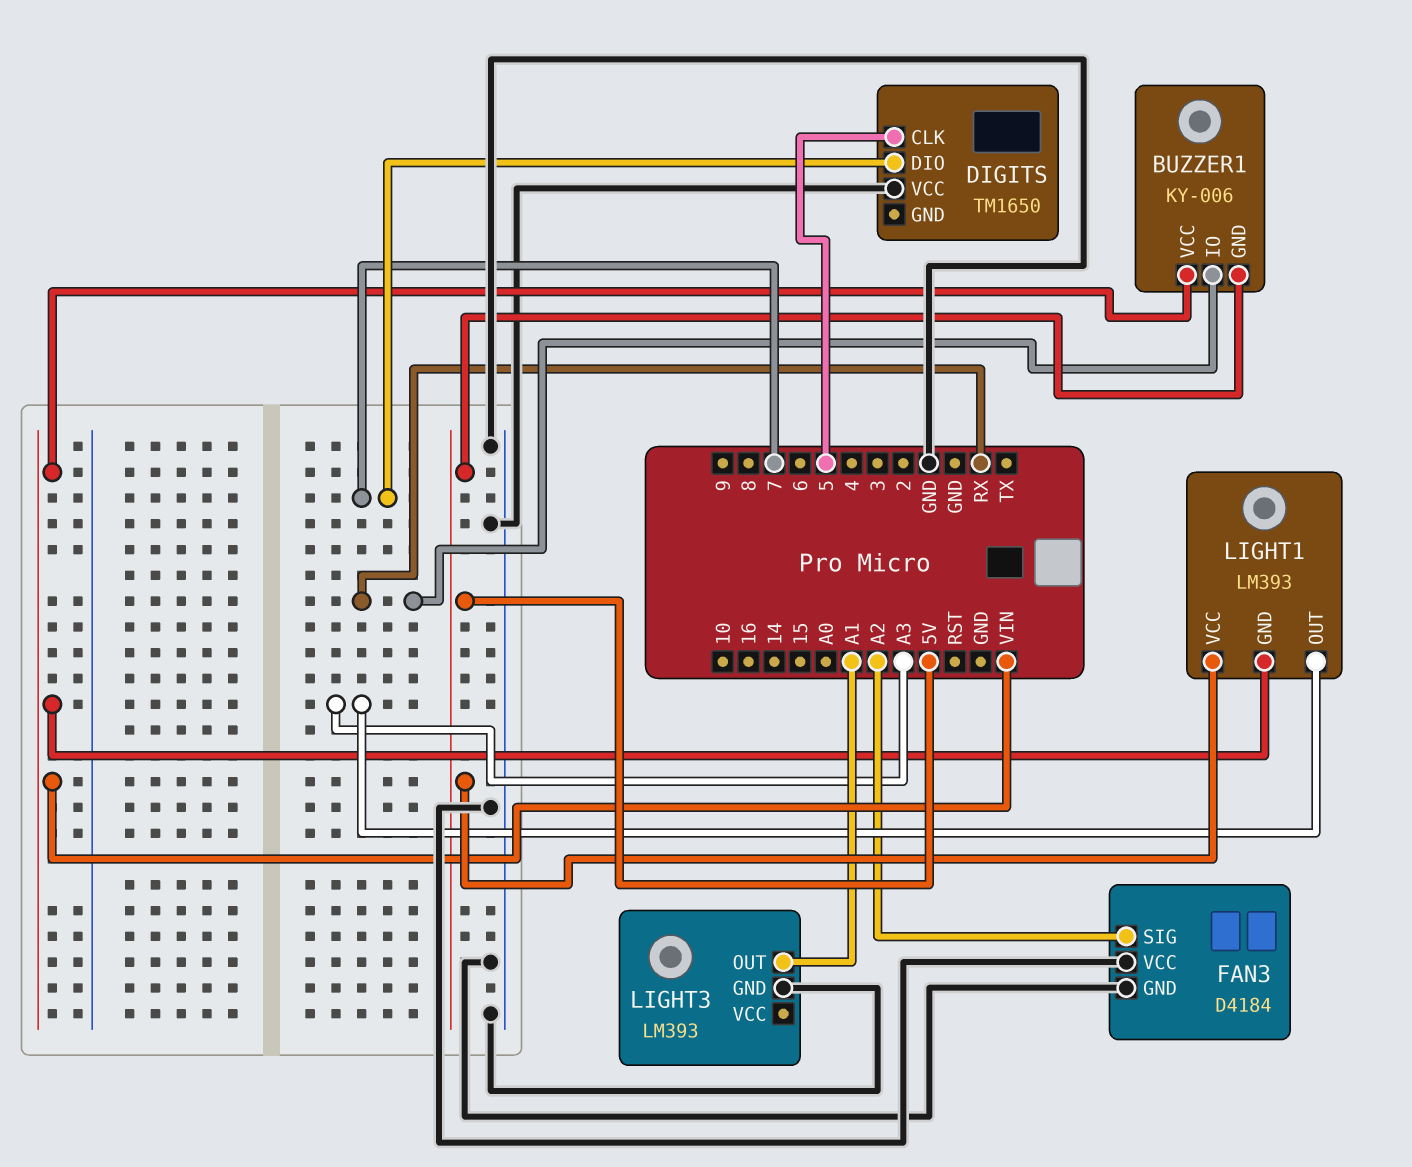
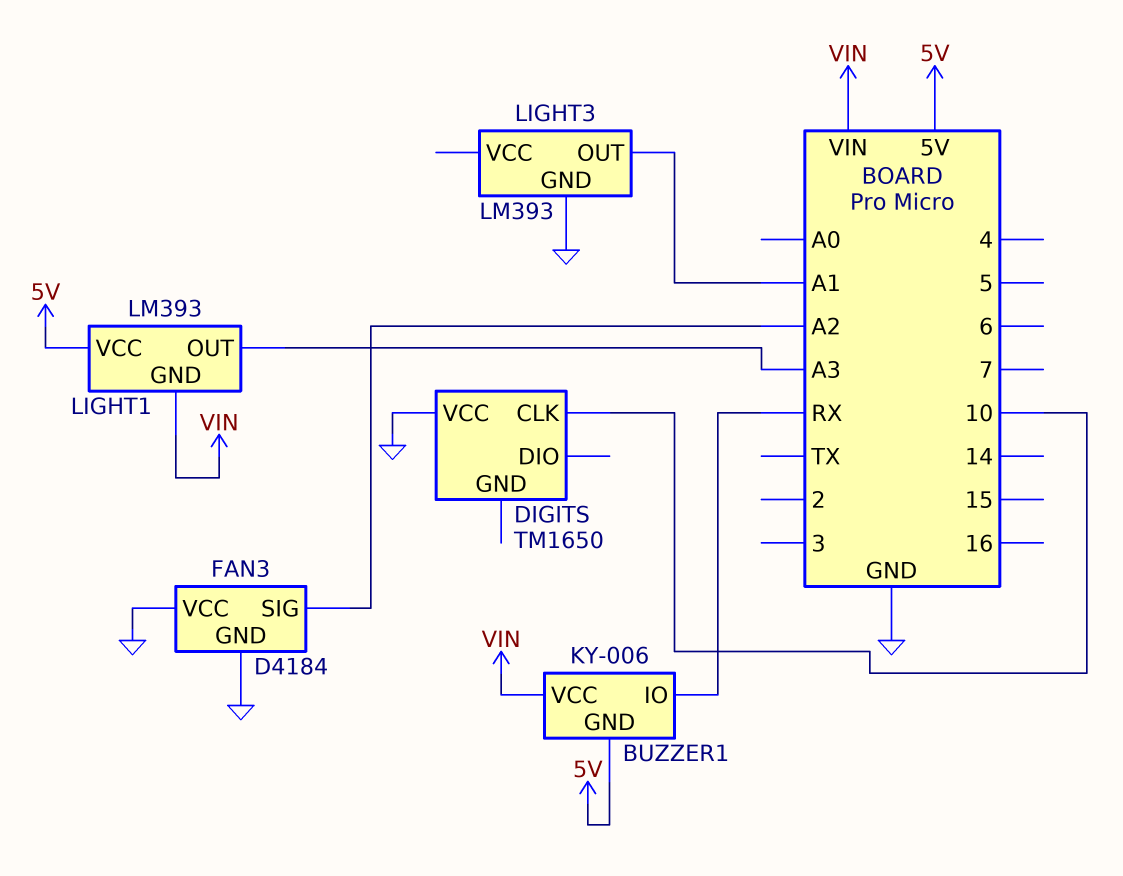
DIGITS pin CLK: 5 -> 10
DIGITS pin DIO: 7 -> none

